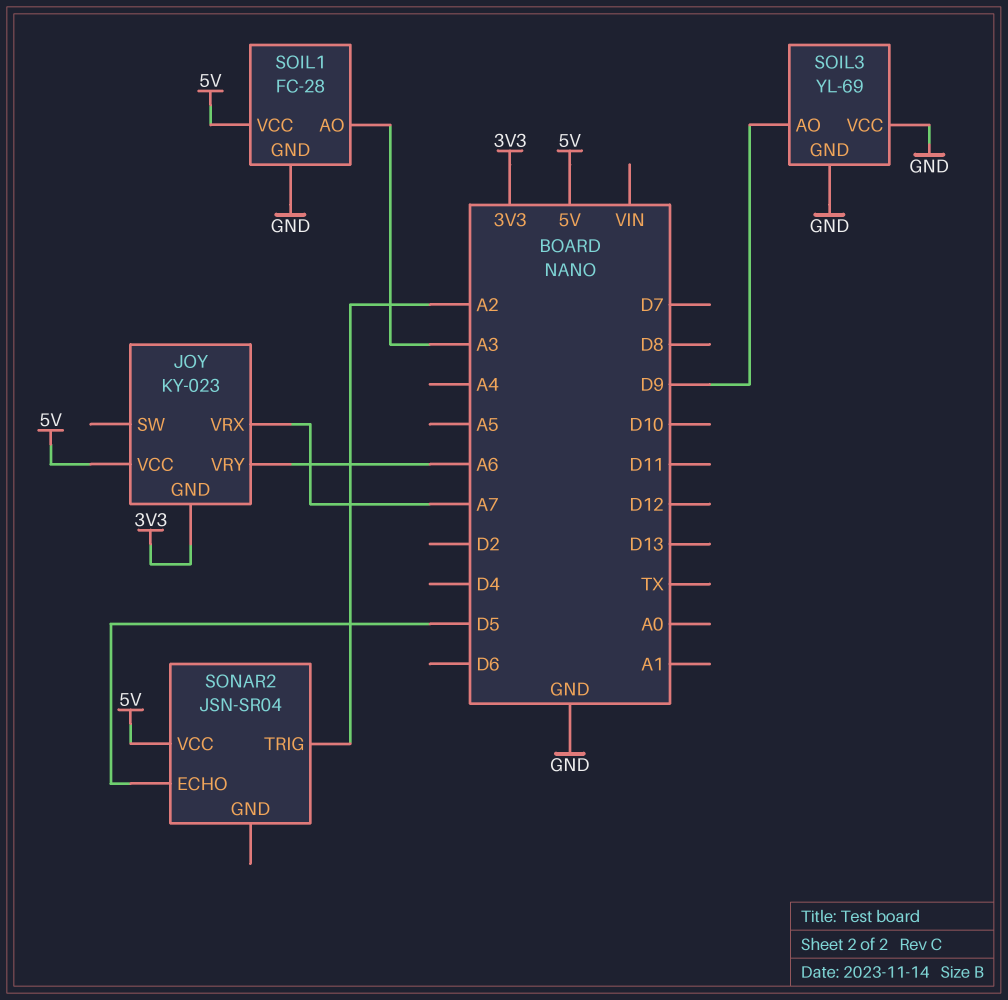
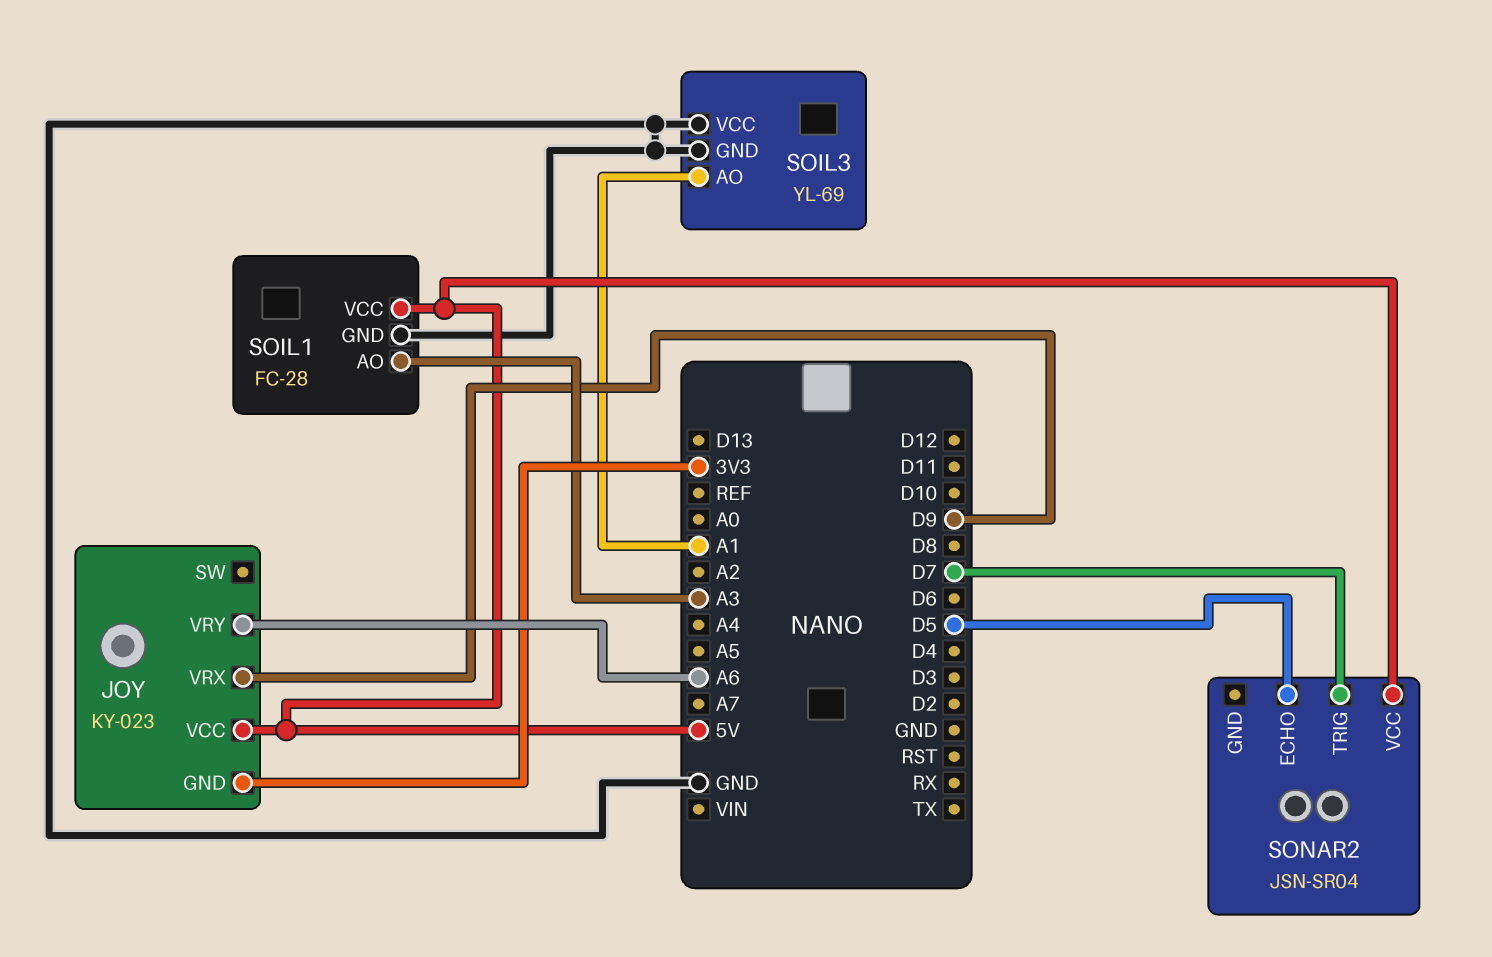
JOY pin VRX: A7 -> D9
SOIL3 pin AO: D9 -> A1
SONAR2 pin TRIG: A2 -> D7

